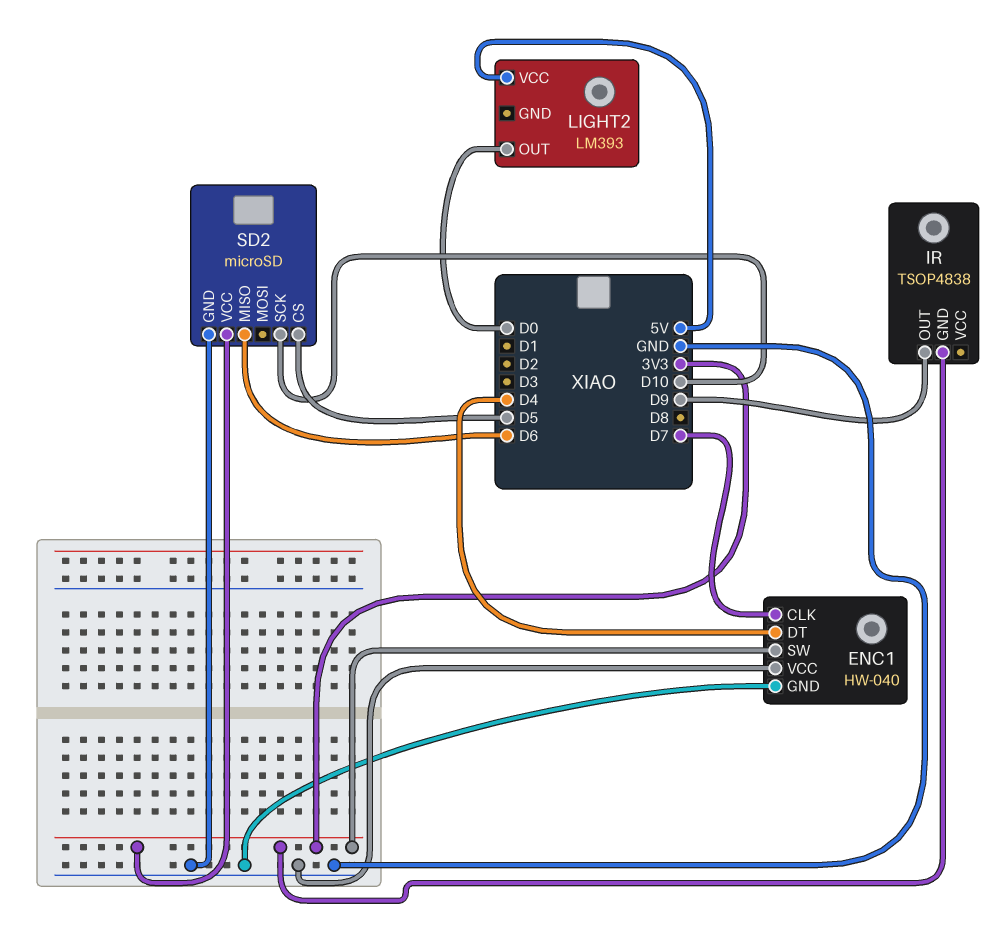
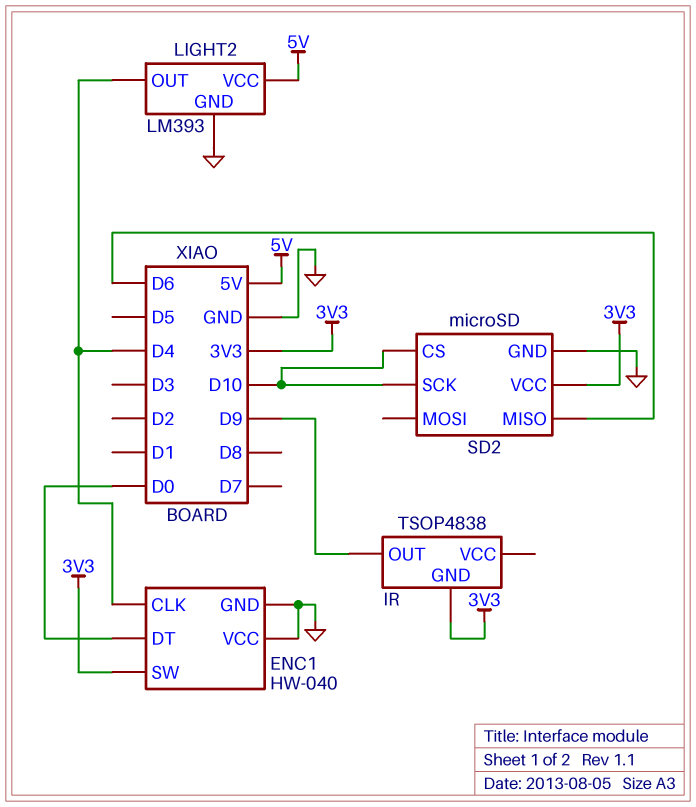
ENC1 pin CLK: D7 -> D4
ENC1 pin DT: D4 -> D0
LIGHT2 pin GND: none -> GND
LIGHT2 pin OUT: D0 -> D4
SD2 pin CS: D5 -> D10

